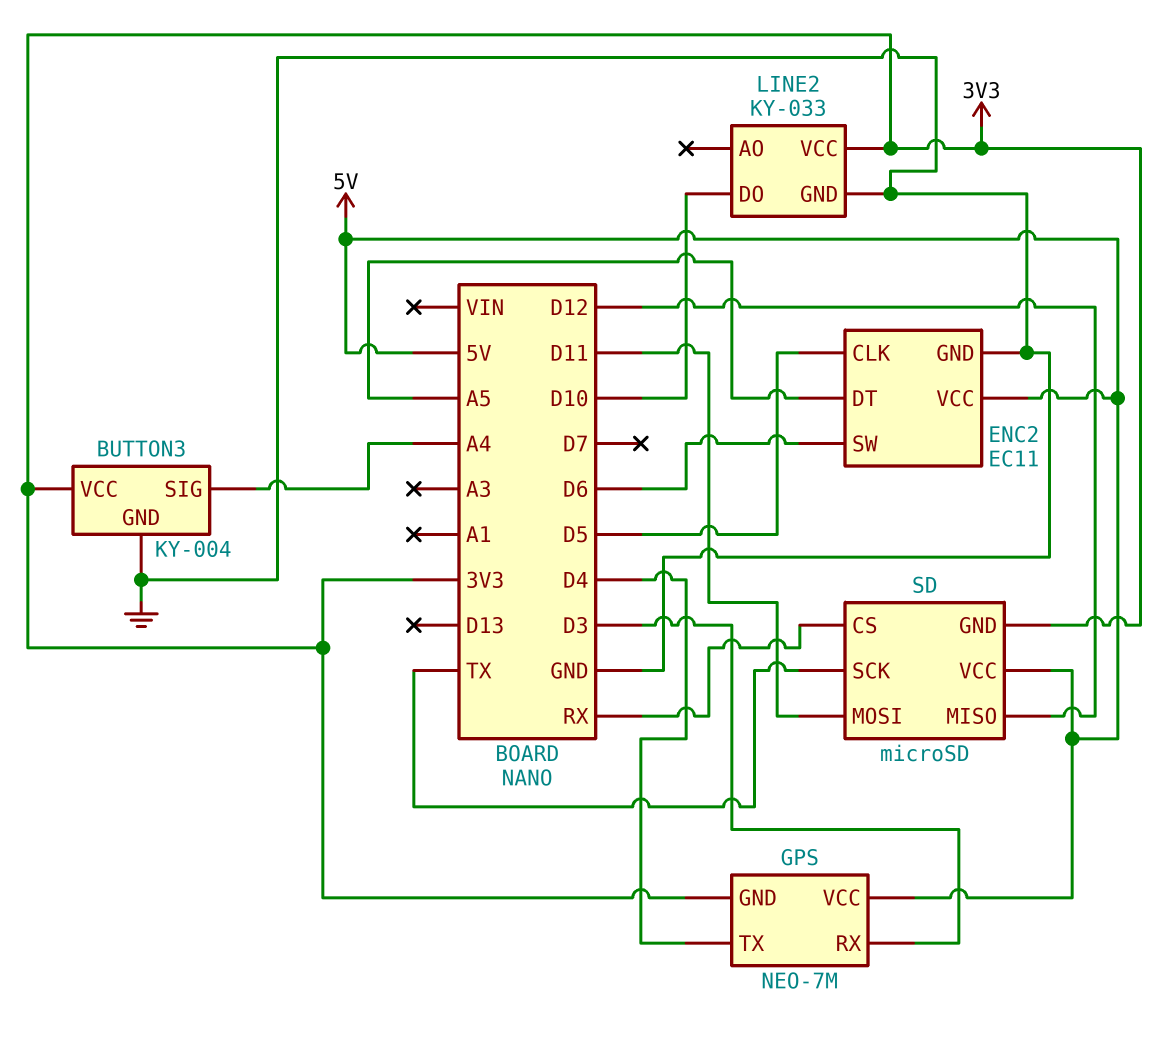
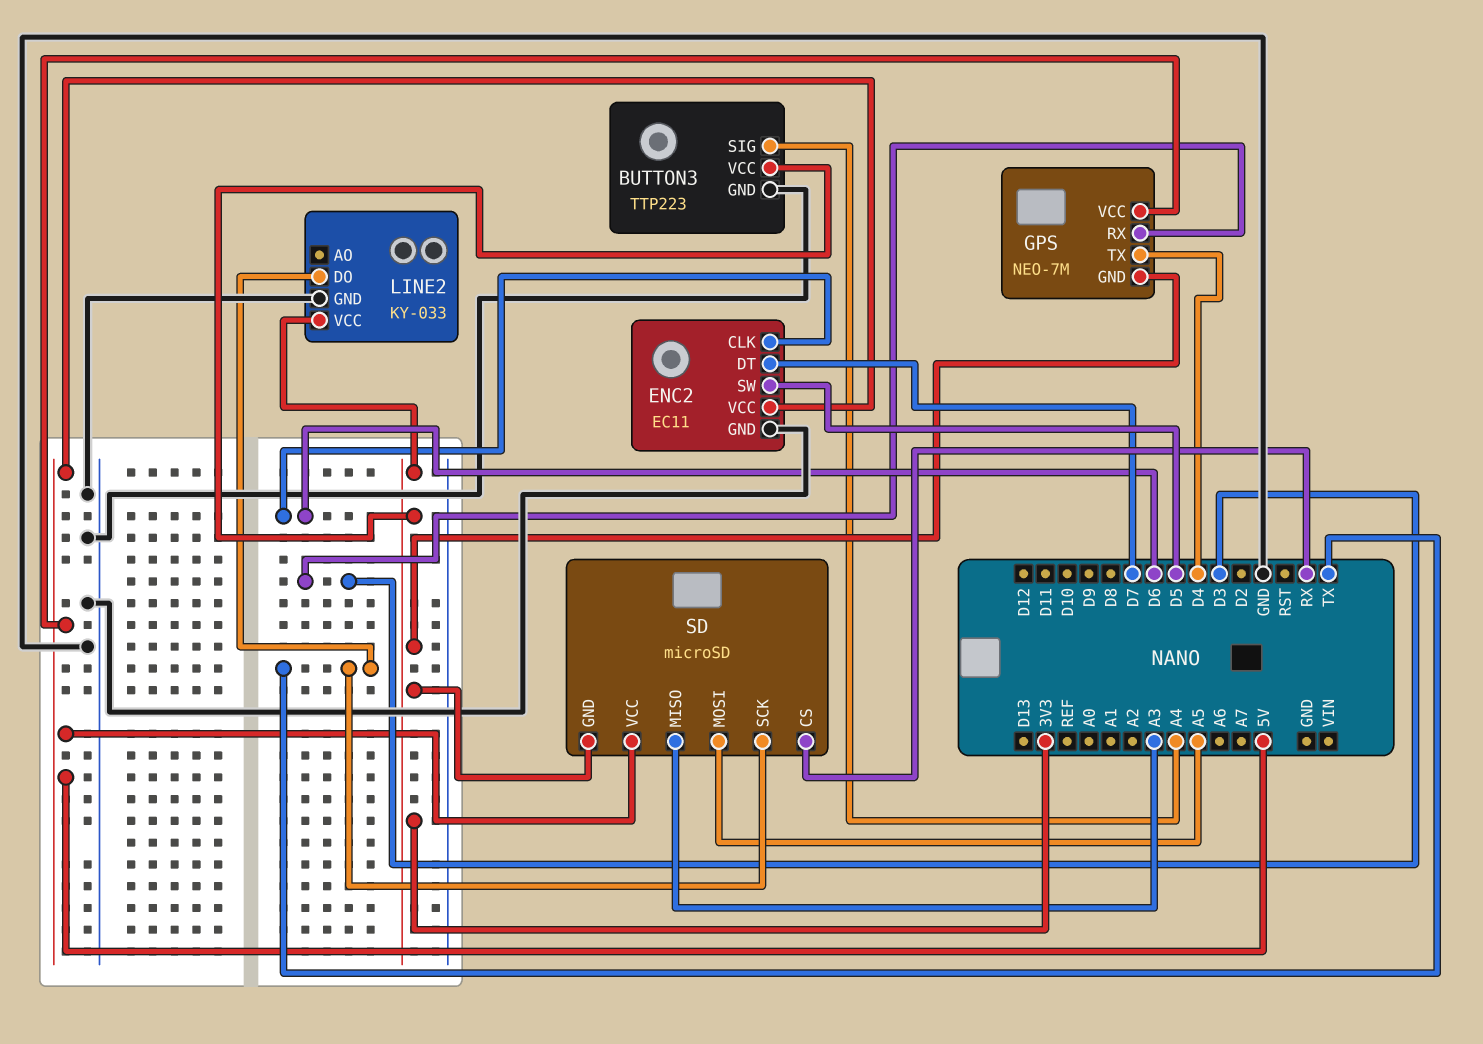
BUTTON3: KY-004 -> TTP223
ENC2 pin CLK: D5 -> D6
ENC2 pin DT: A5 -> D7
ENC2 pin SW: D6 -> D5
LINE2 pin DO: D10 -> TX
SD pin MISO: D12 -> A3
SD pin MOSI: D11 -> A5

